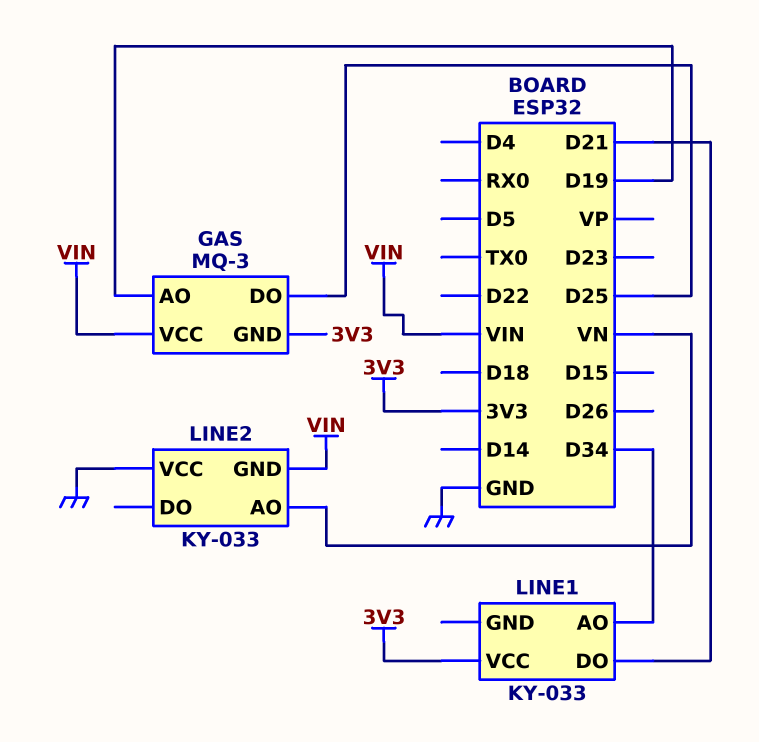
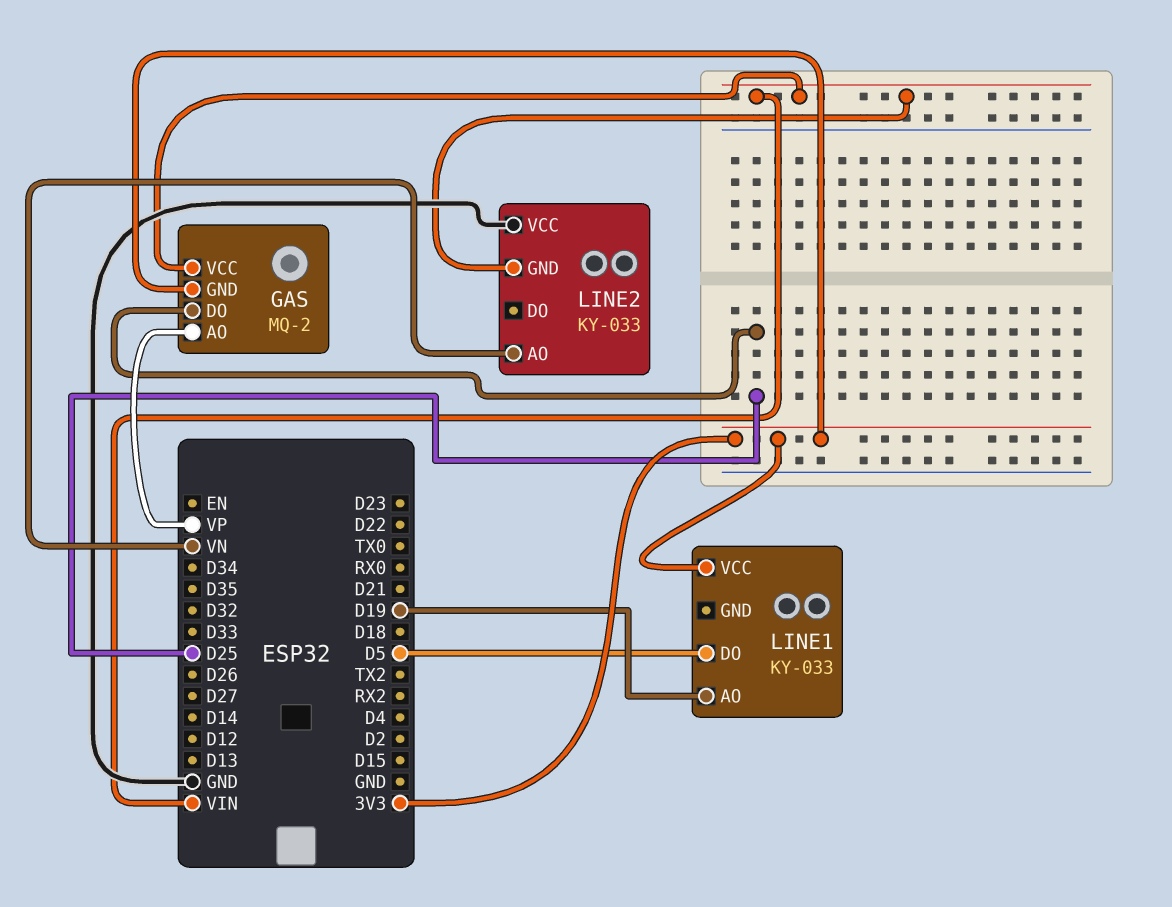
GAS: MQ-3 -> MQ-2
GAS pin AO: D19 -> VP
LINE1 pin AO: D34 -> D19
LINE1 pin DO: D21 -> D5

